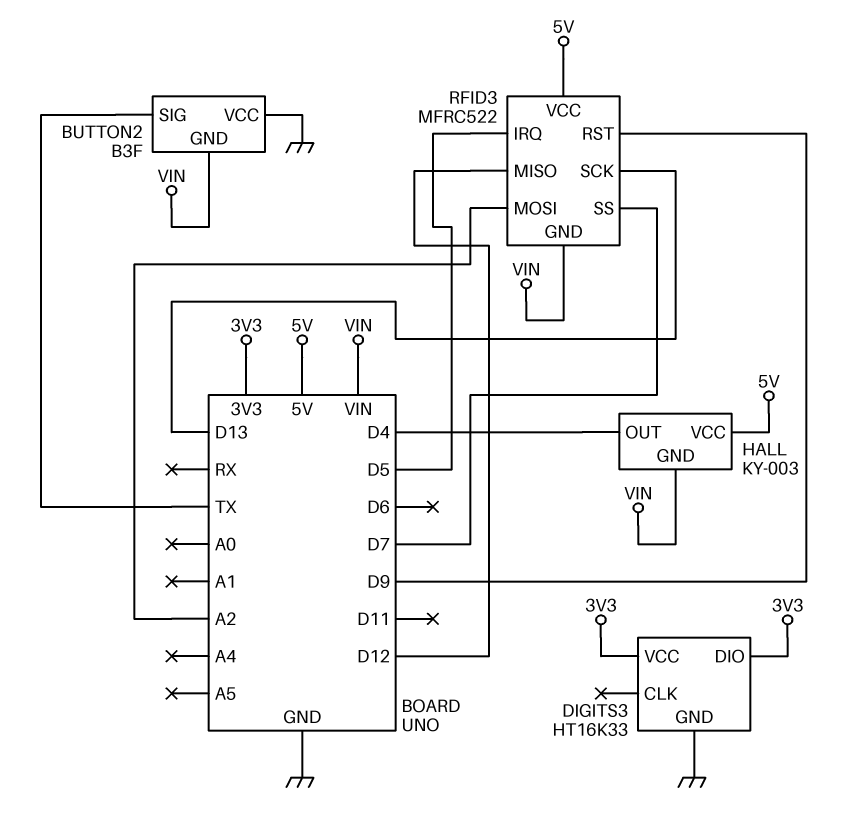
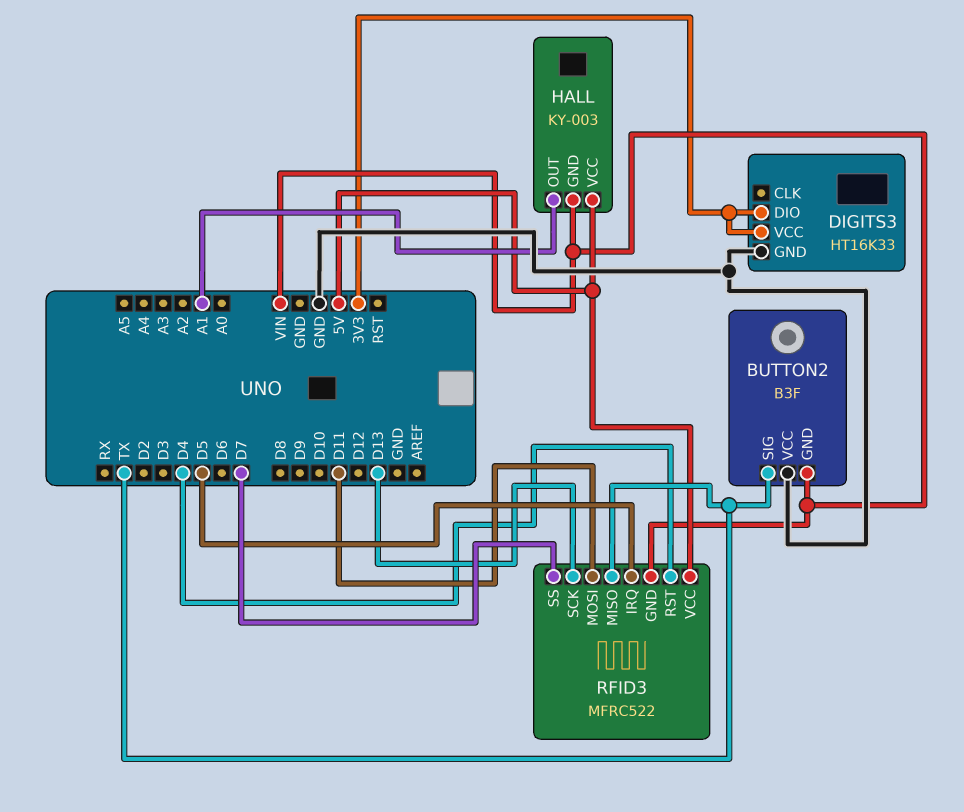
HALL pin OUT: D4 -> A1
RFID3 pin MISO: D12 -> TX
RFID3 pin MOSI: A2 -> D11
RFID3 pin RST: D9 -> D4

